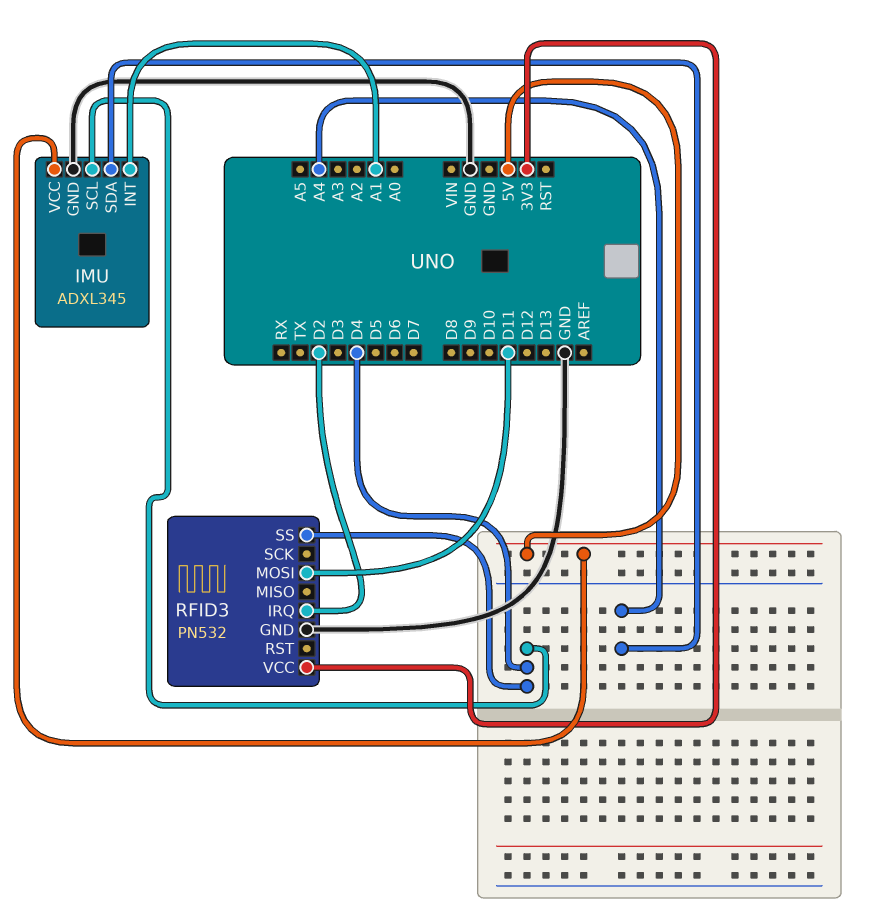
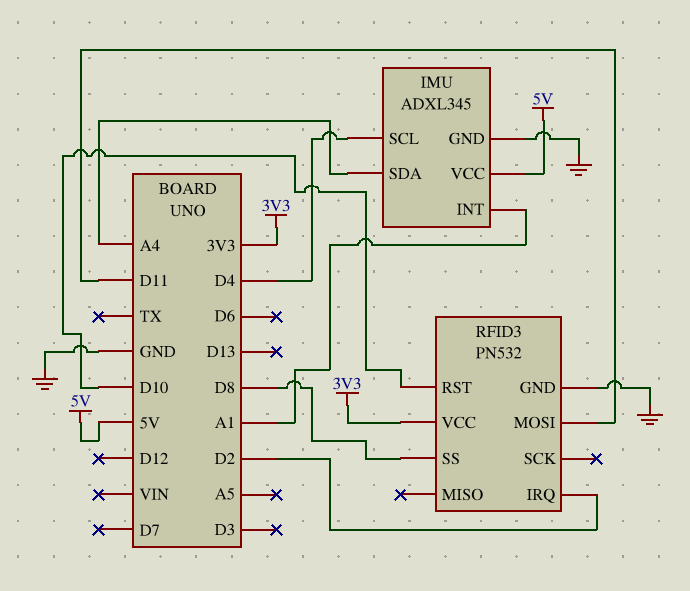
RFID3 pin RST: none -> D10
RFID3 pin SS: D4 -> D8

